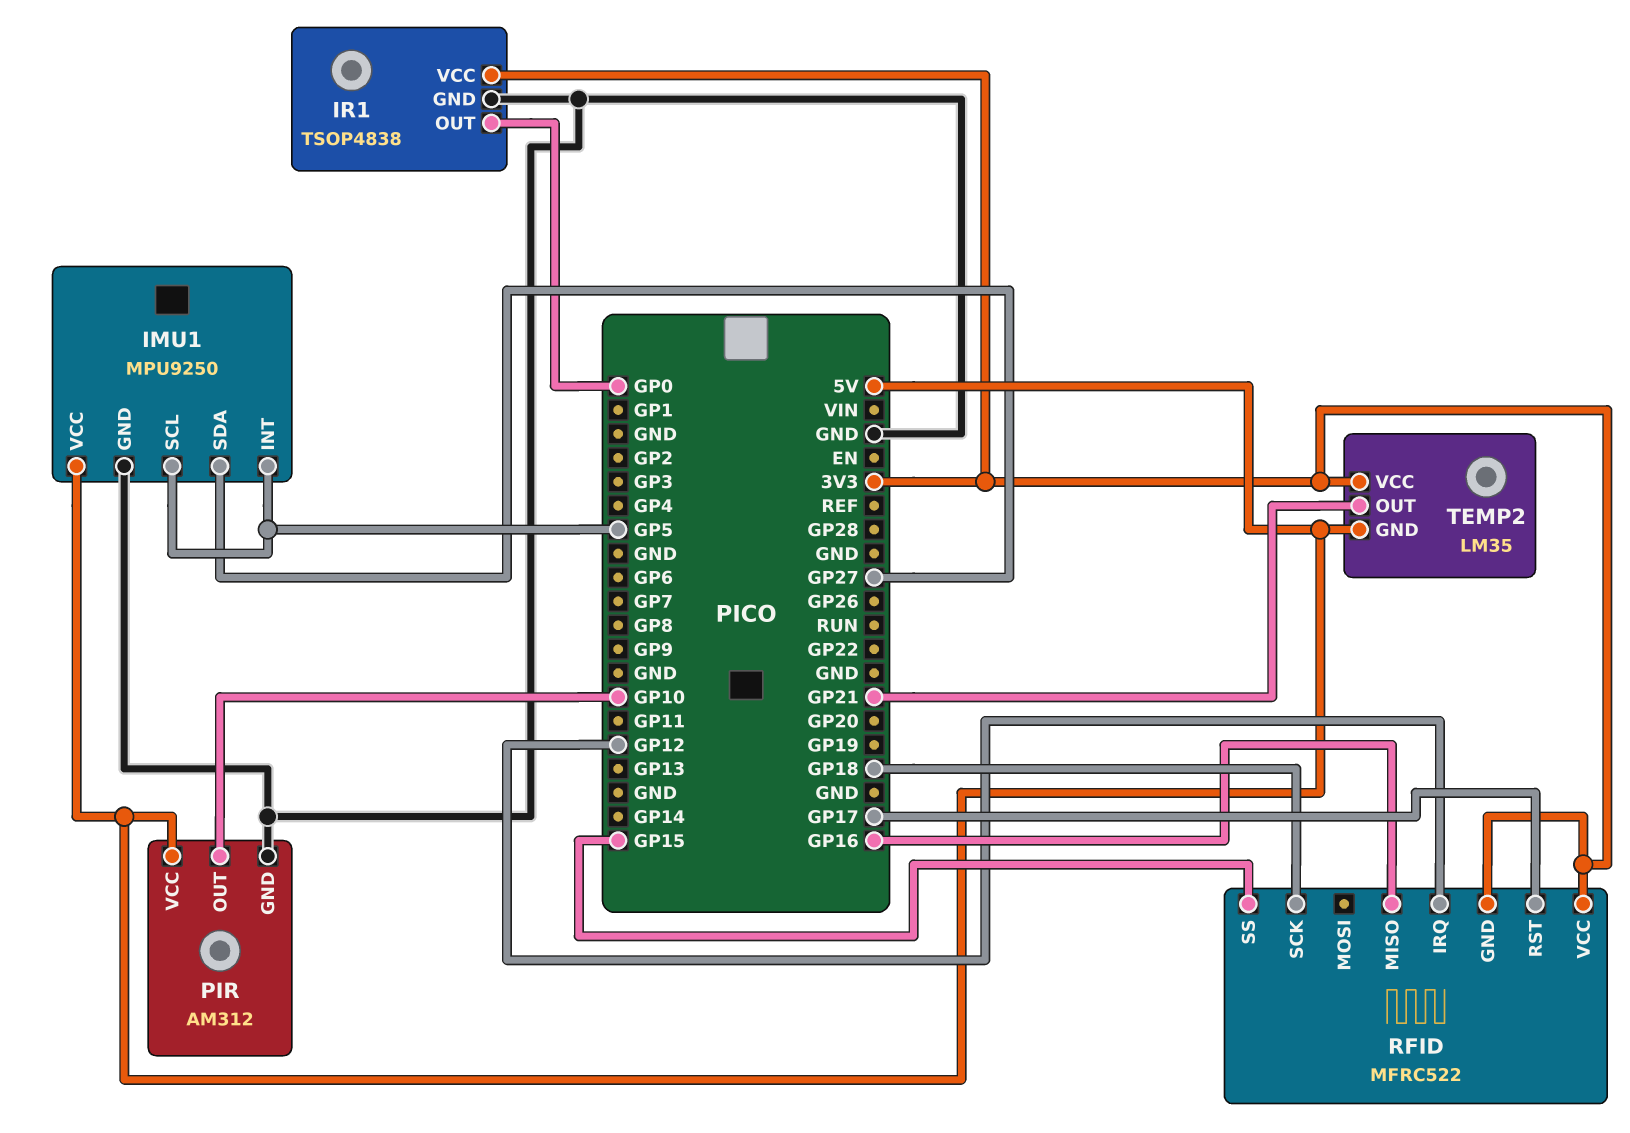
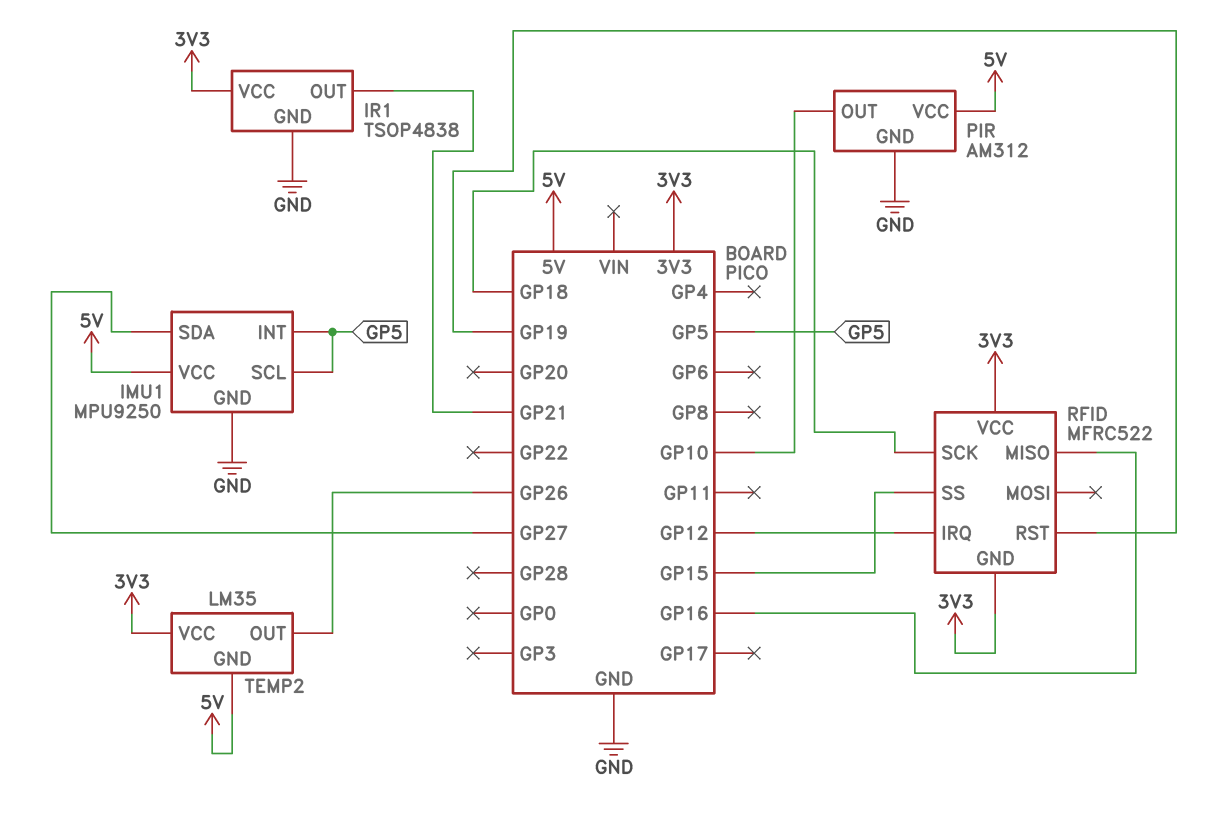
IR1 pin OUT: GP0 -> GP21
RFID pin RST: GP17 -> GP19
TEMP2 pin OUT: GP21 -> GP26

